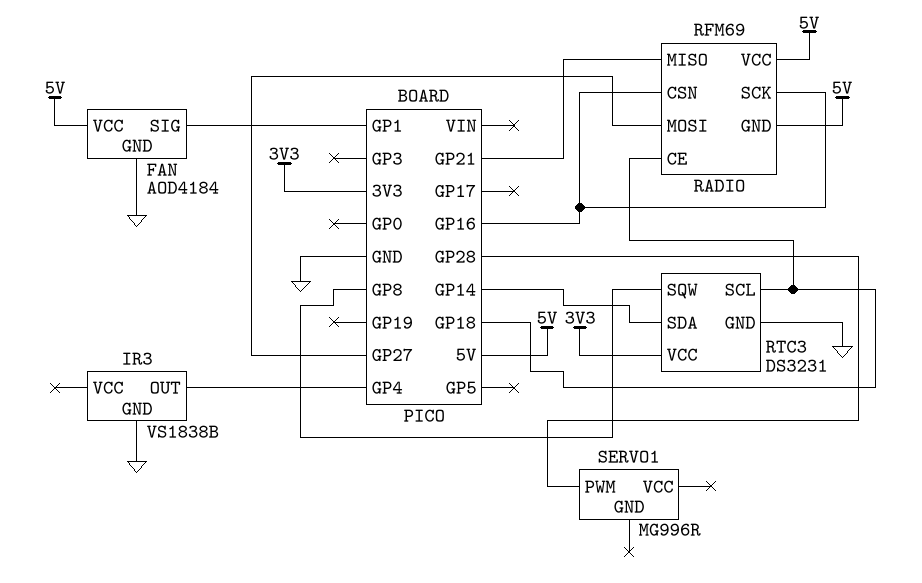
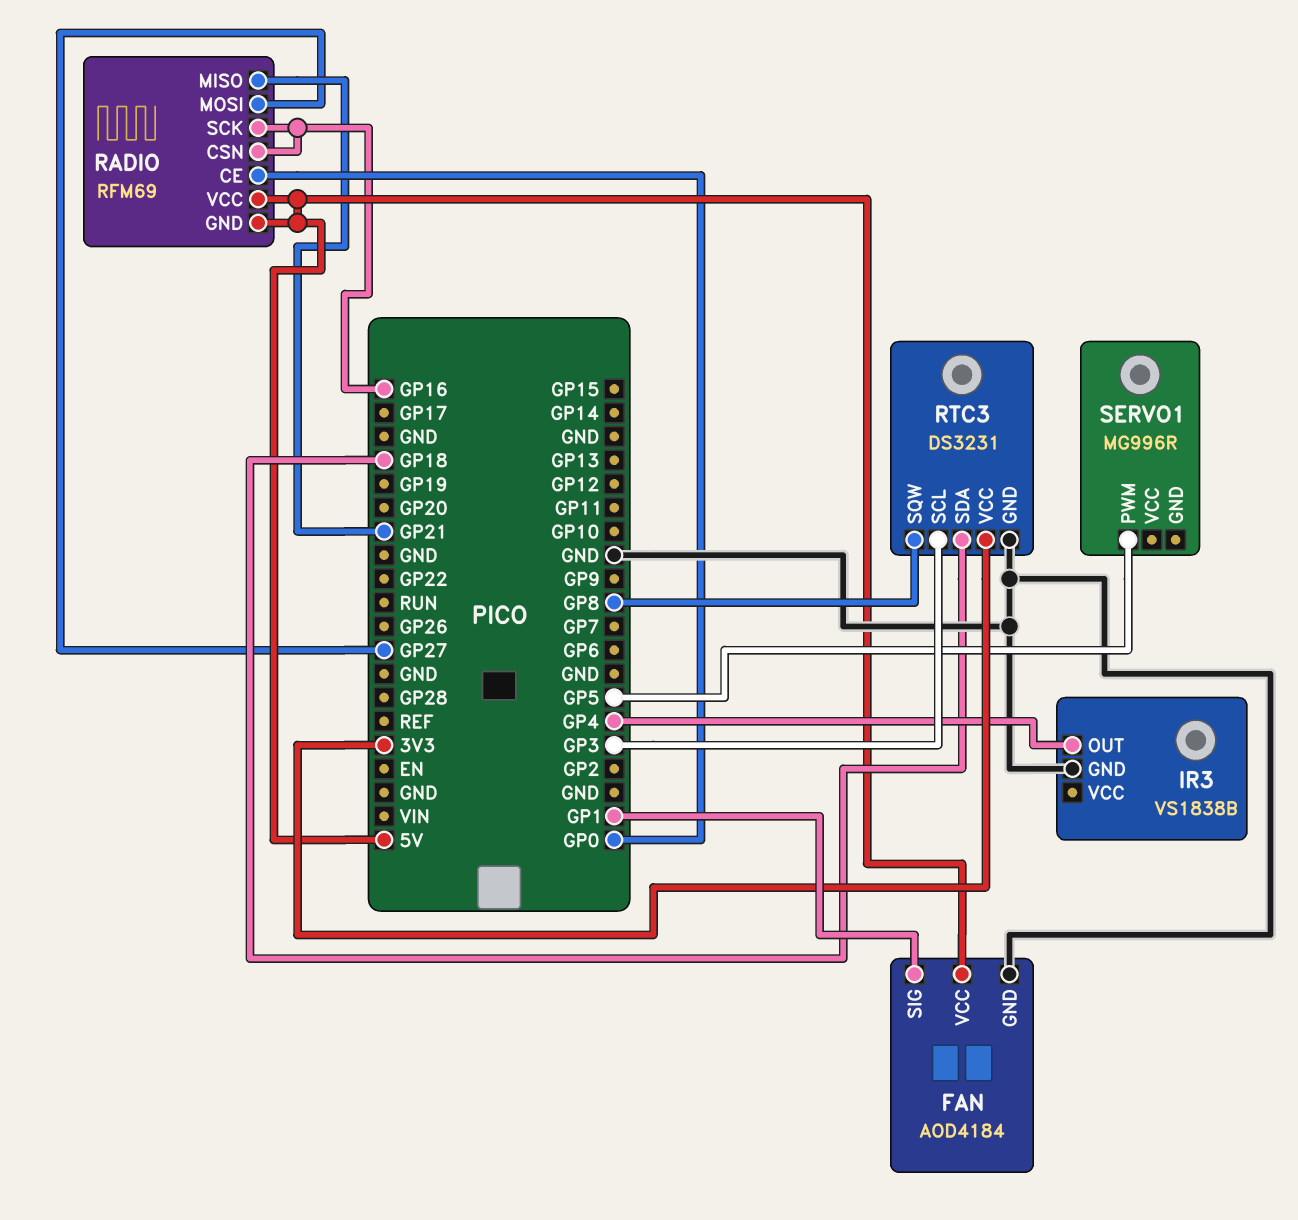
RADIO pin CE: GP18 -> GP0
RTC3 pin SCL: GP18 -> GP3
RTC3 pin SDA: GP14 -> GP18
SERVO1 pin PWM: GP28 -> GP5

